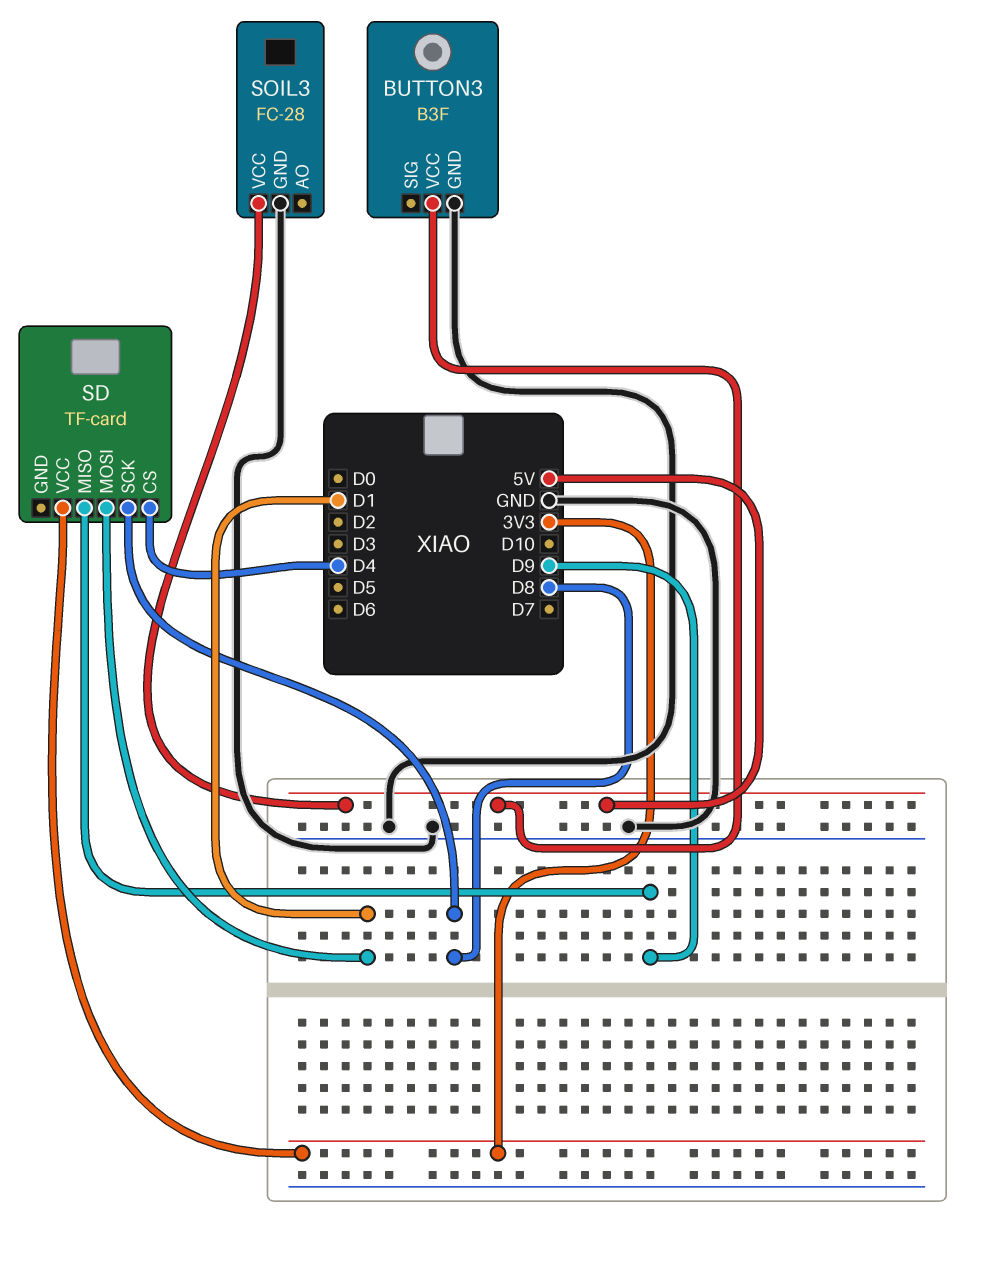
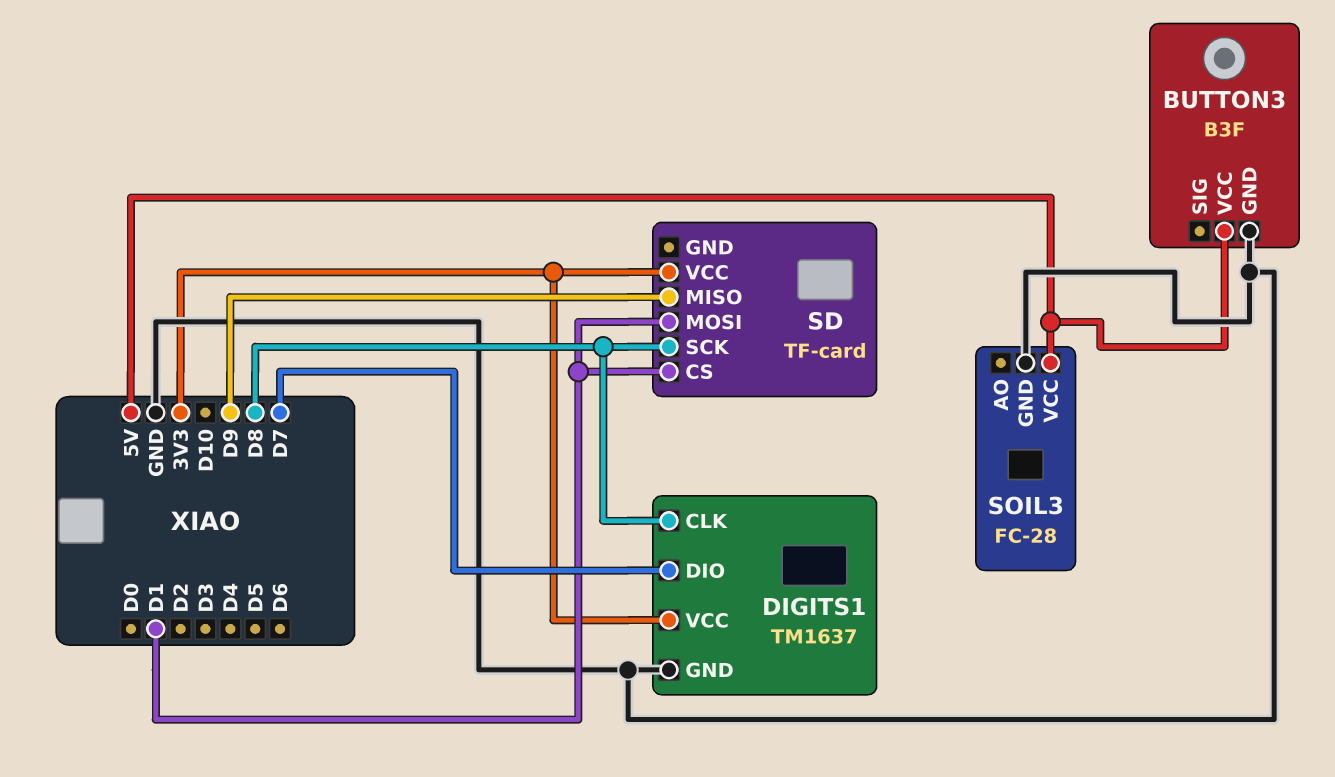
DIGITS1: none -> TM1637
DIGITS1 pin CLK: none -> D8
DIGITS1 pin DIO: none -> D7
DIGITS1 pin GND: none -> GND
DIGITS1 pin VCC: none -> 3V3
SD pin CS: D4 -> D1

